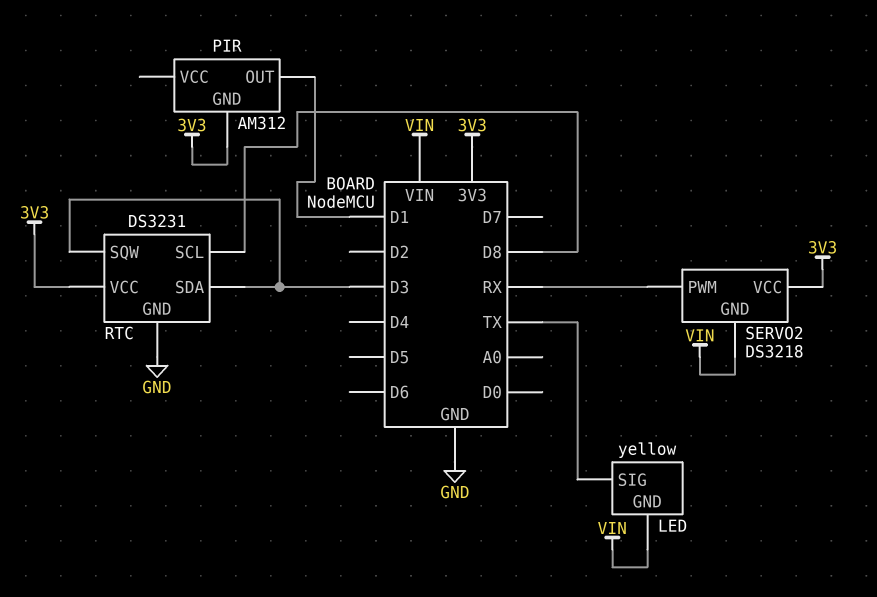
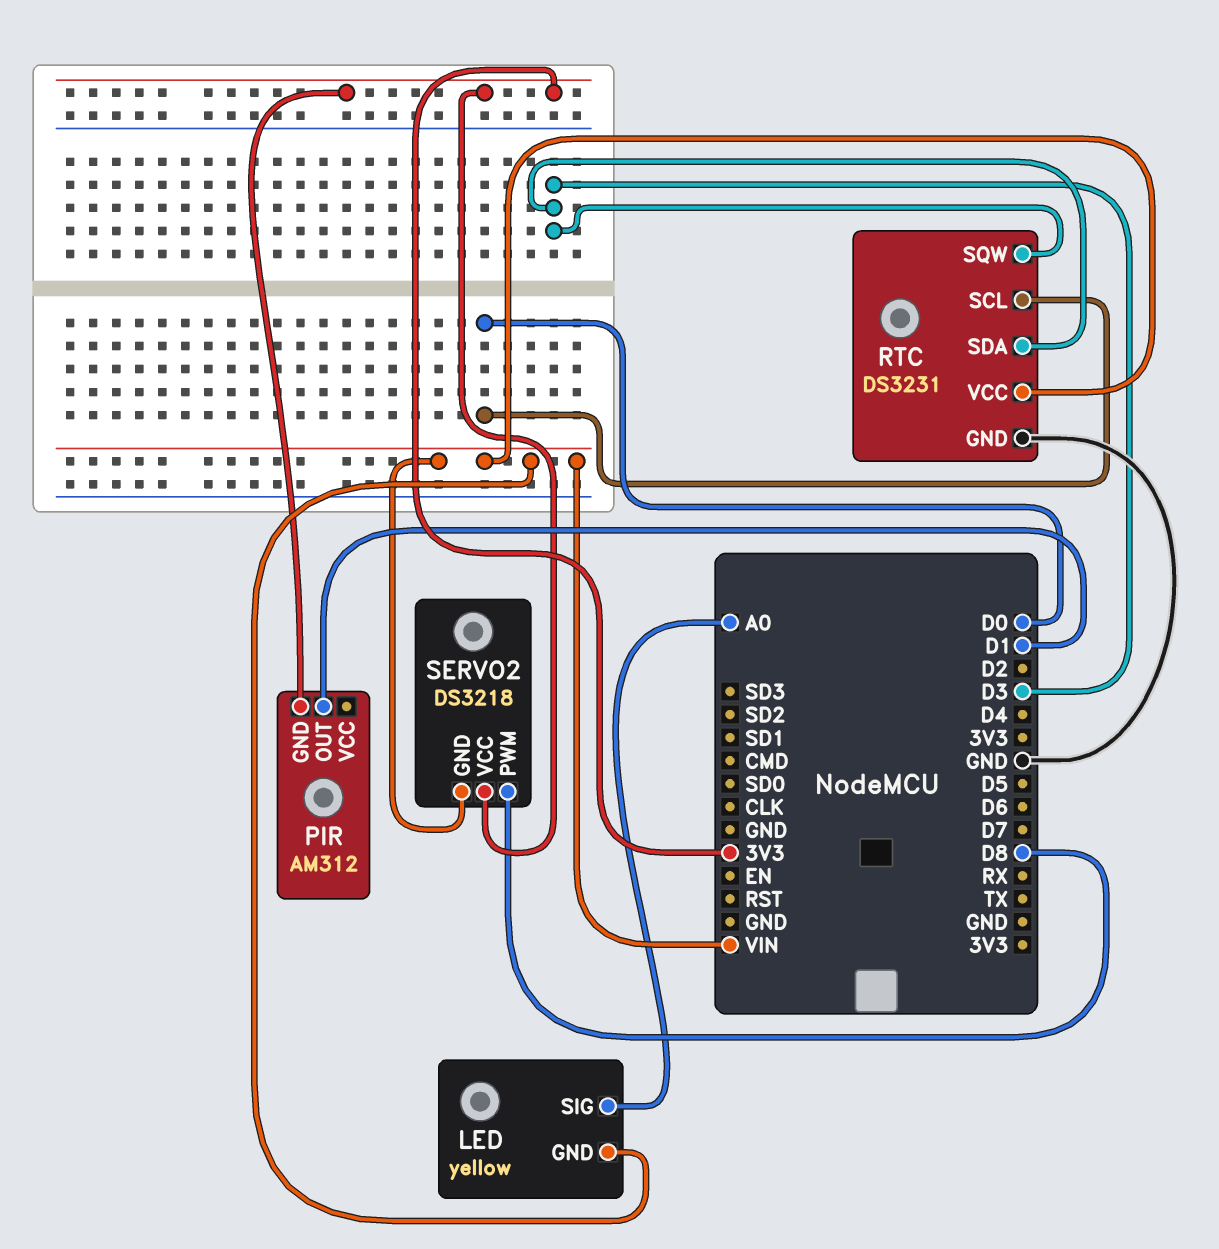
LED pin SIG: TX -> A0
RTC pin SCL: D8 -> D0
RTC pin VCC: 3V3 -> VIN
SERVO2 pin PWM: RX -> D8

